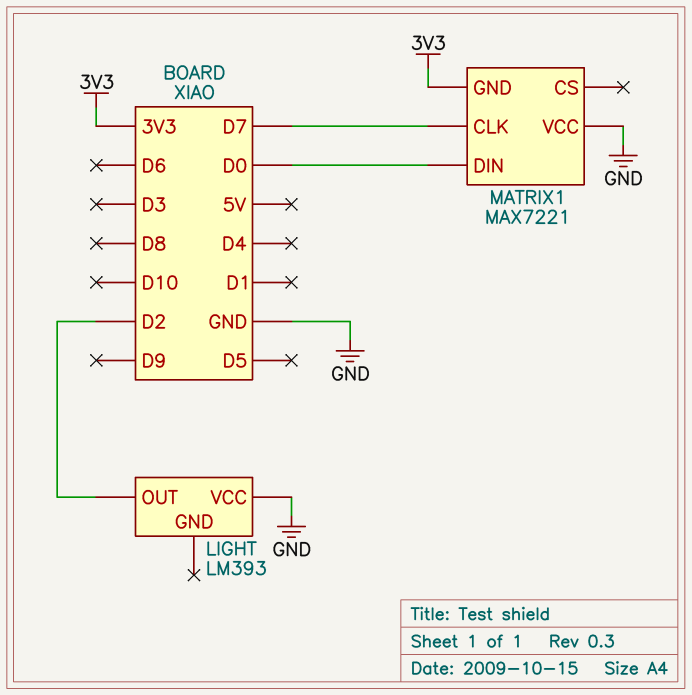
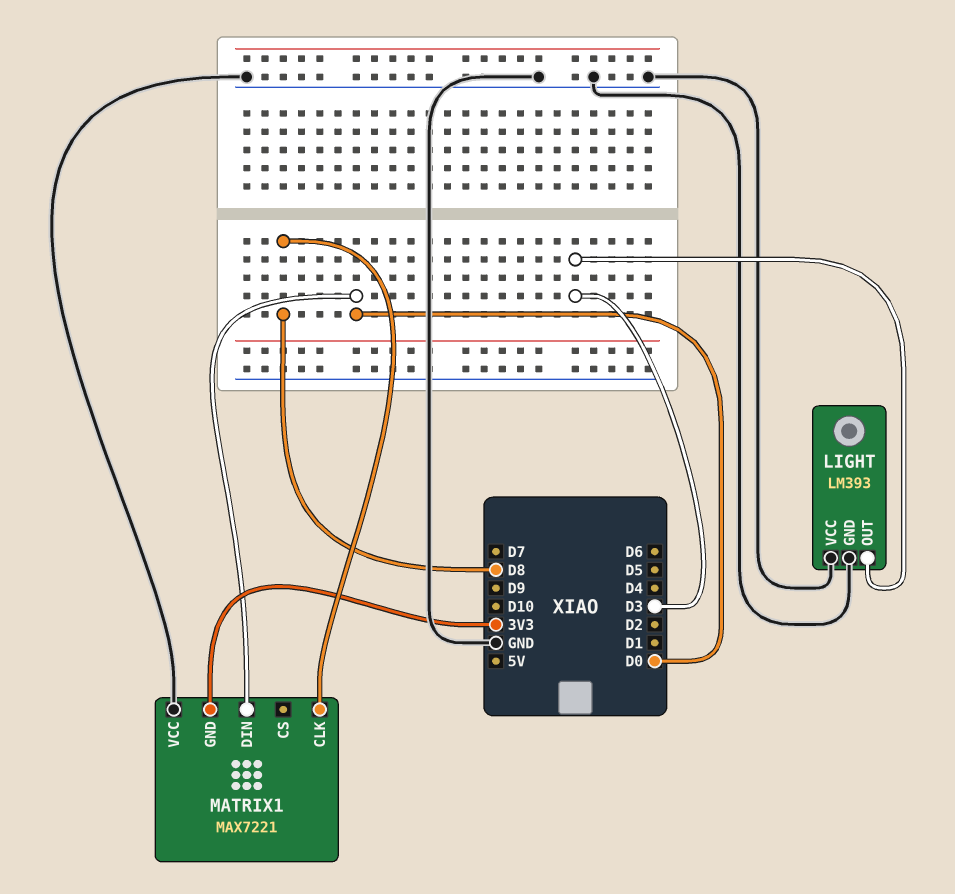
LIGHT pin GND: none -> GND
LIGHT pin OUT: D2 -> D3
MATRIX1 pin CLK: D7 -> D8

